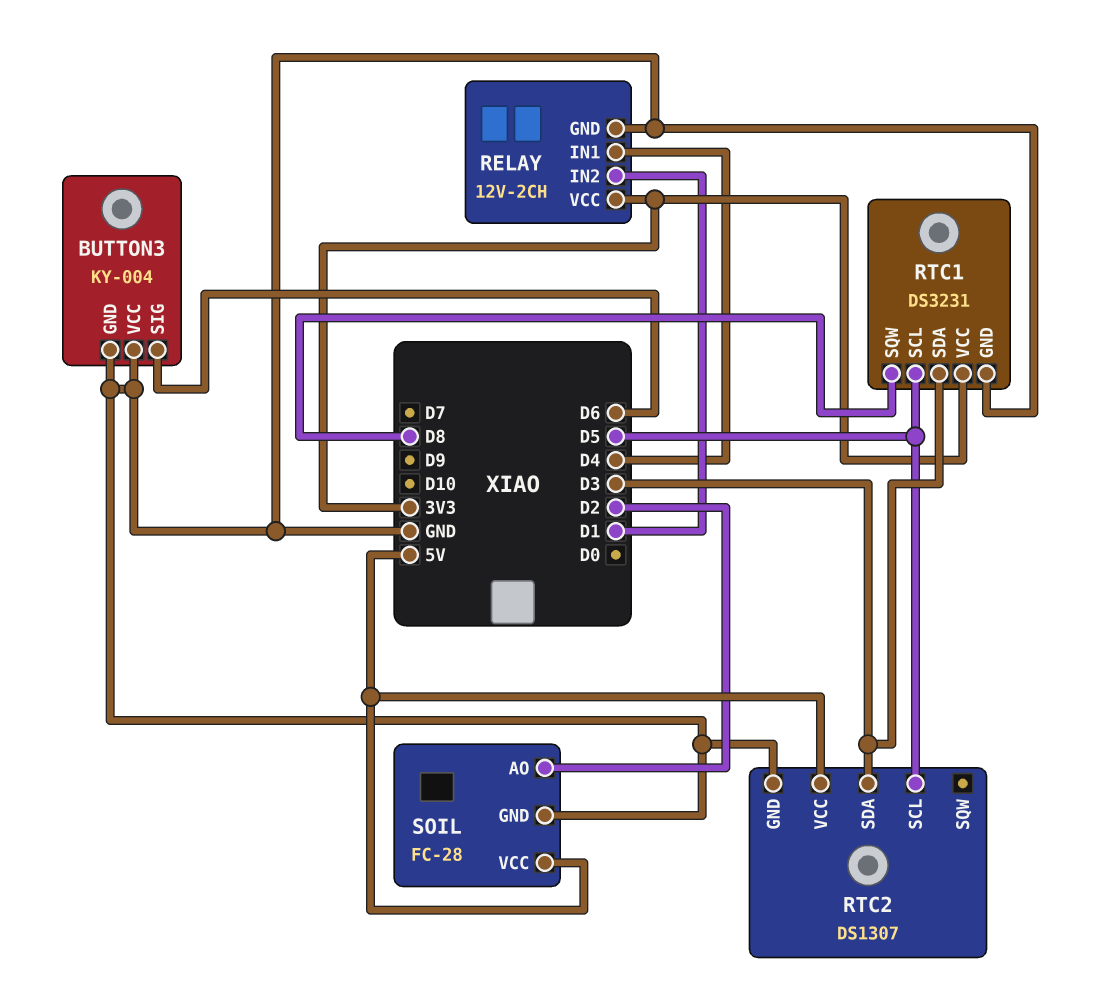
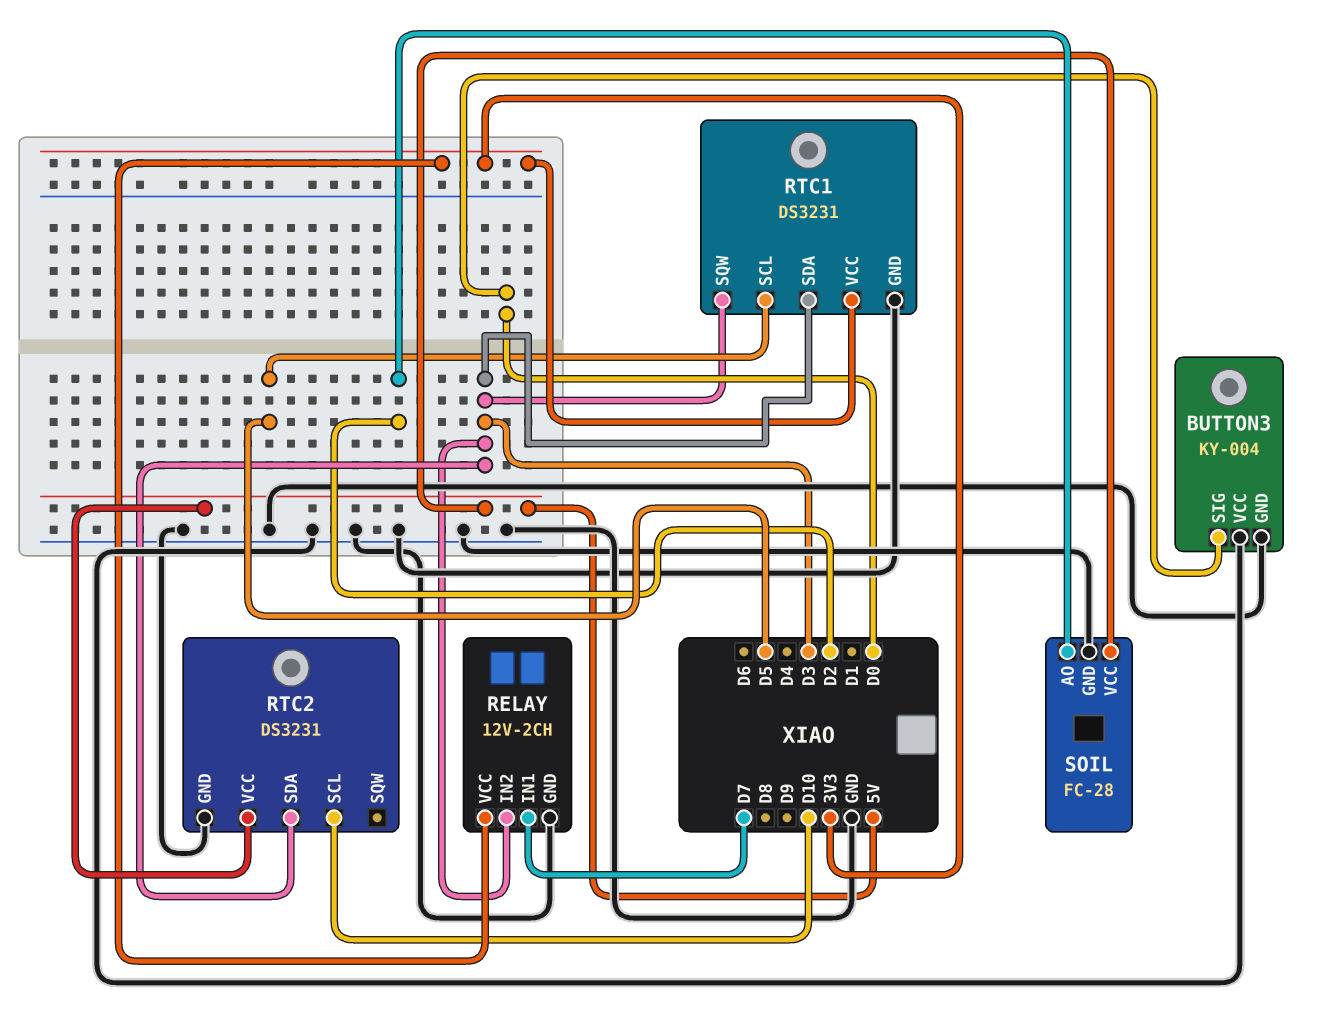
BUTTON3 pin SIG: D6 -> D0
RELAY pin IN1: D4 -> D7
RELAY pin IN2: D1 -> D3
RTC1 pin SQW: D8 -> D3
RTC2: DS1307 -> DS3231
RTC2 pin SCL: D5 -> D10

